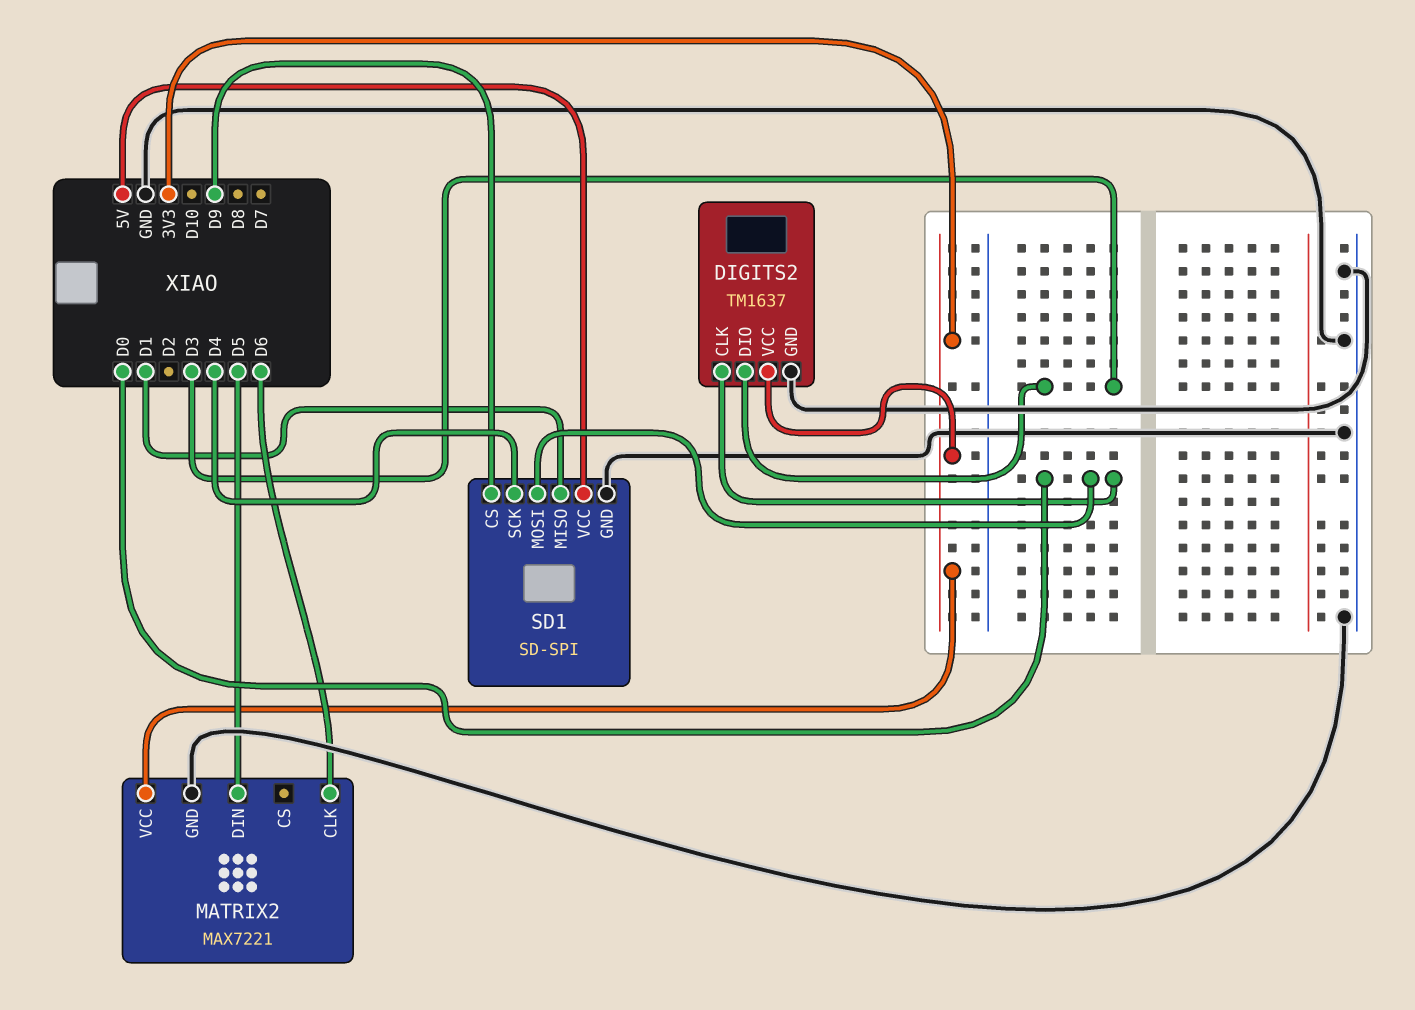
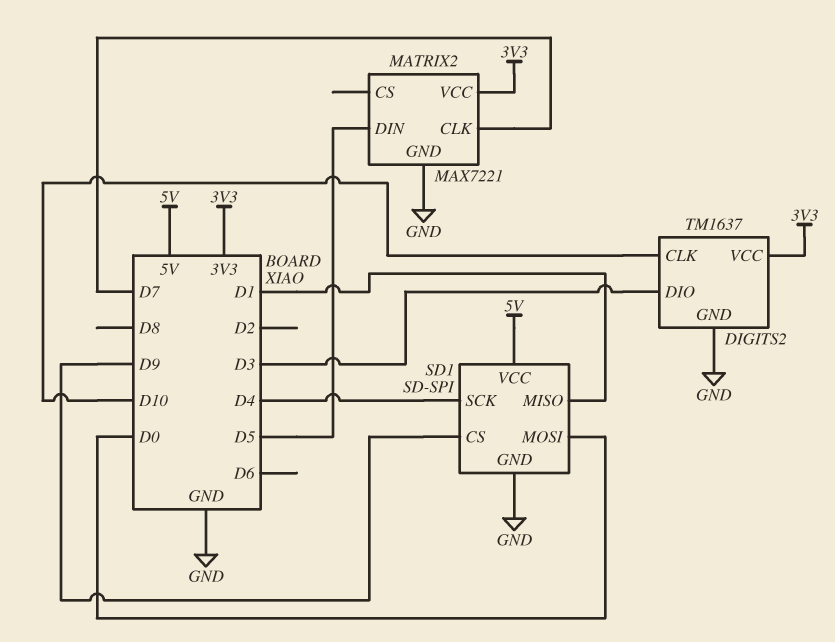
DIGITS2 pin CLK: D0 -> D10
MATRIX2 pin CLK: D6 -> D7

